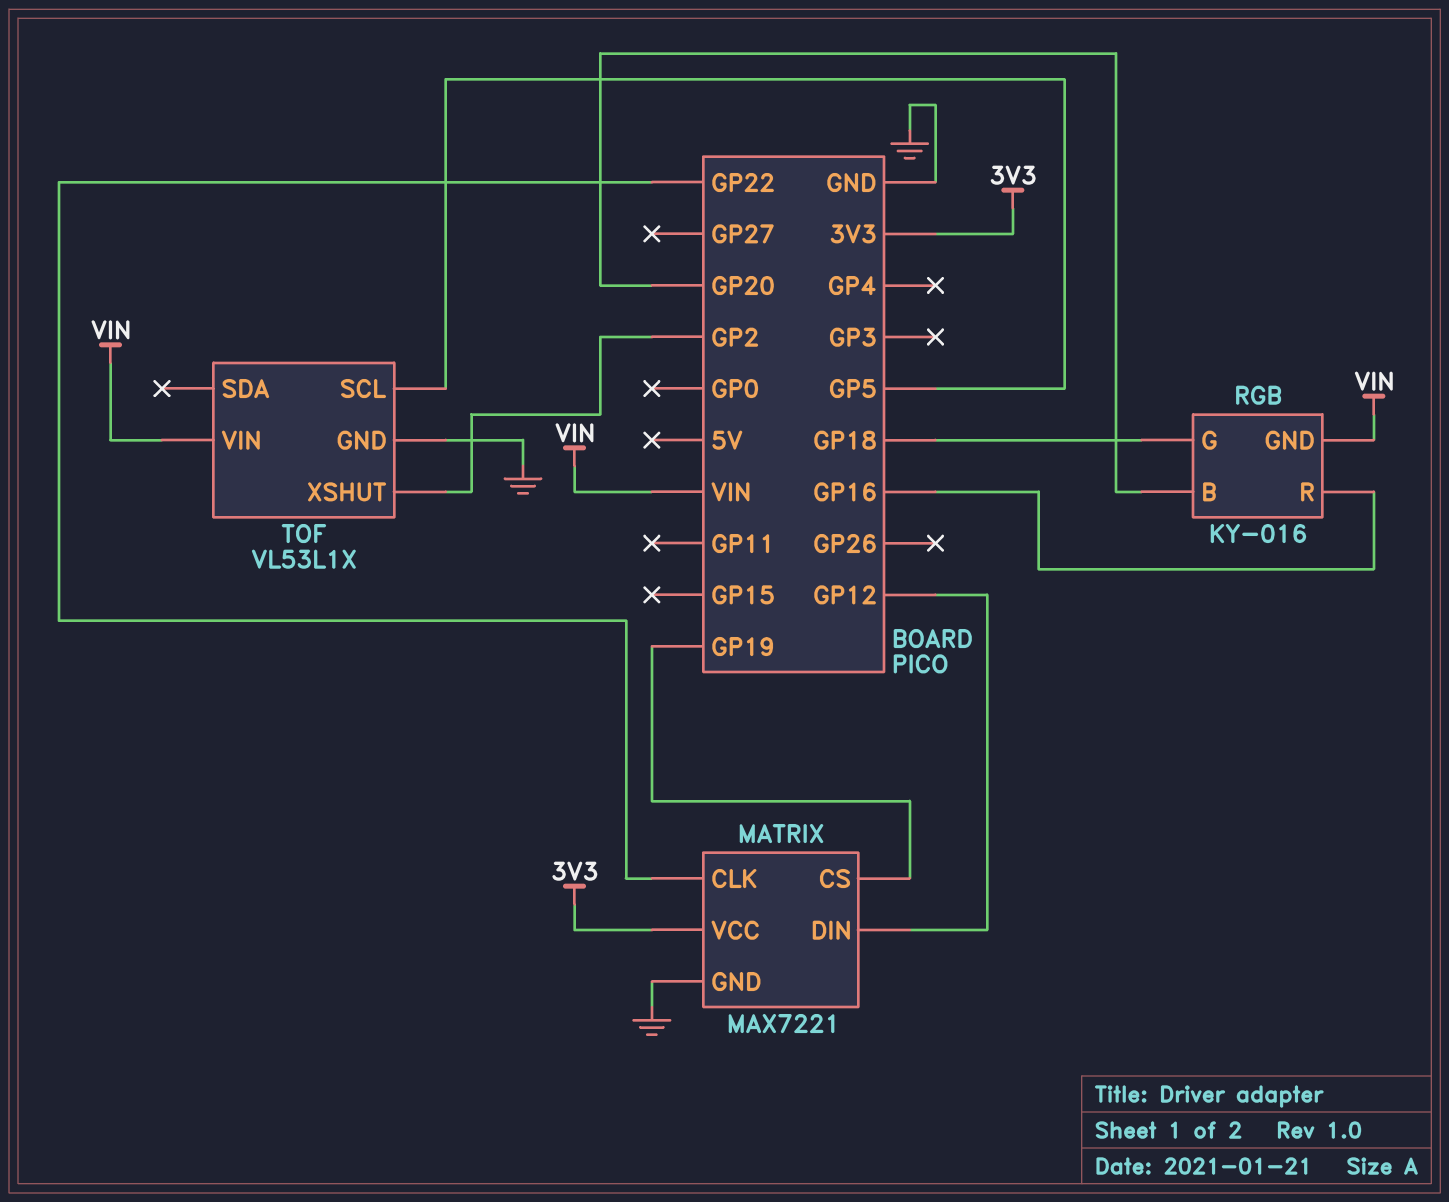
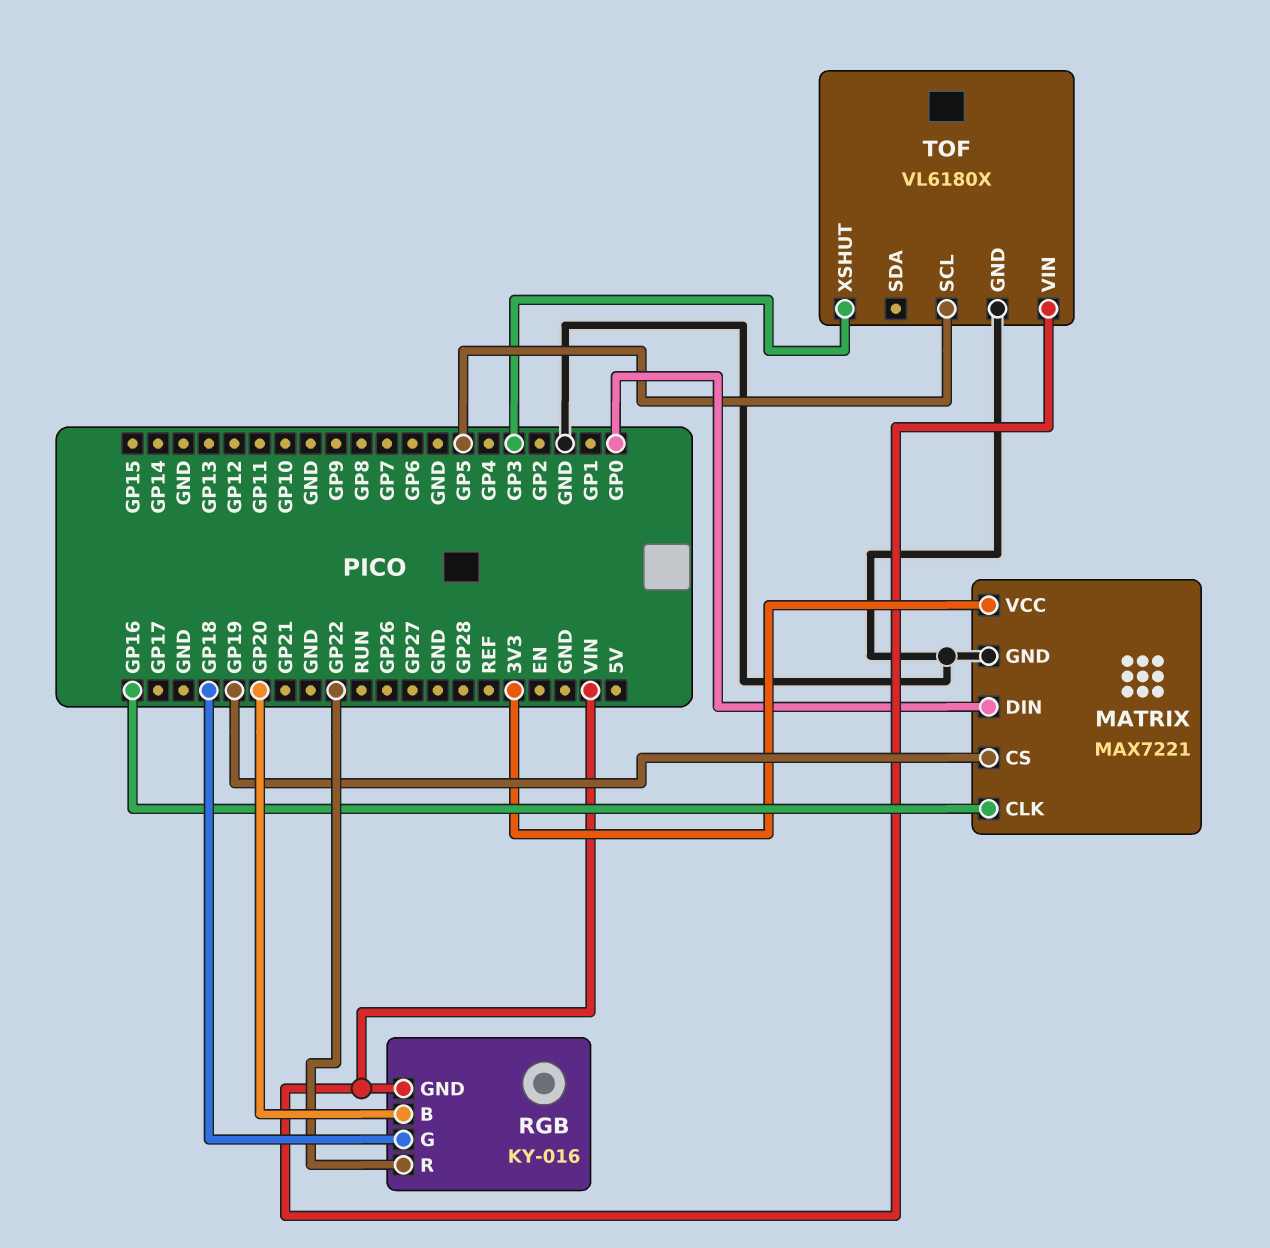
MATRIX pin CLK: GP22 -> GP16
MATRIX pin DIN: GP12 -> GP0
RGB pin R: GP16 -> GP22
TOF: VL53L1X -> VL6180X
TOF pin XSHUT: GP2 -> GP3

